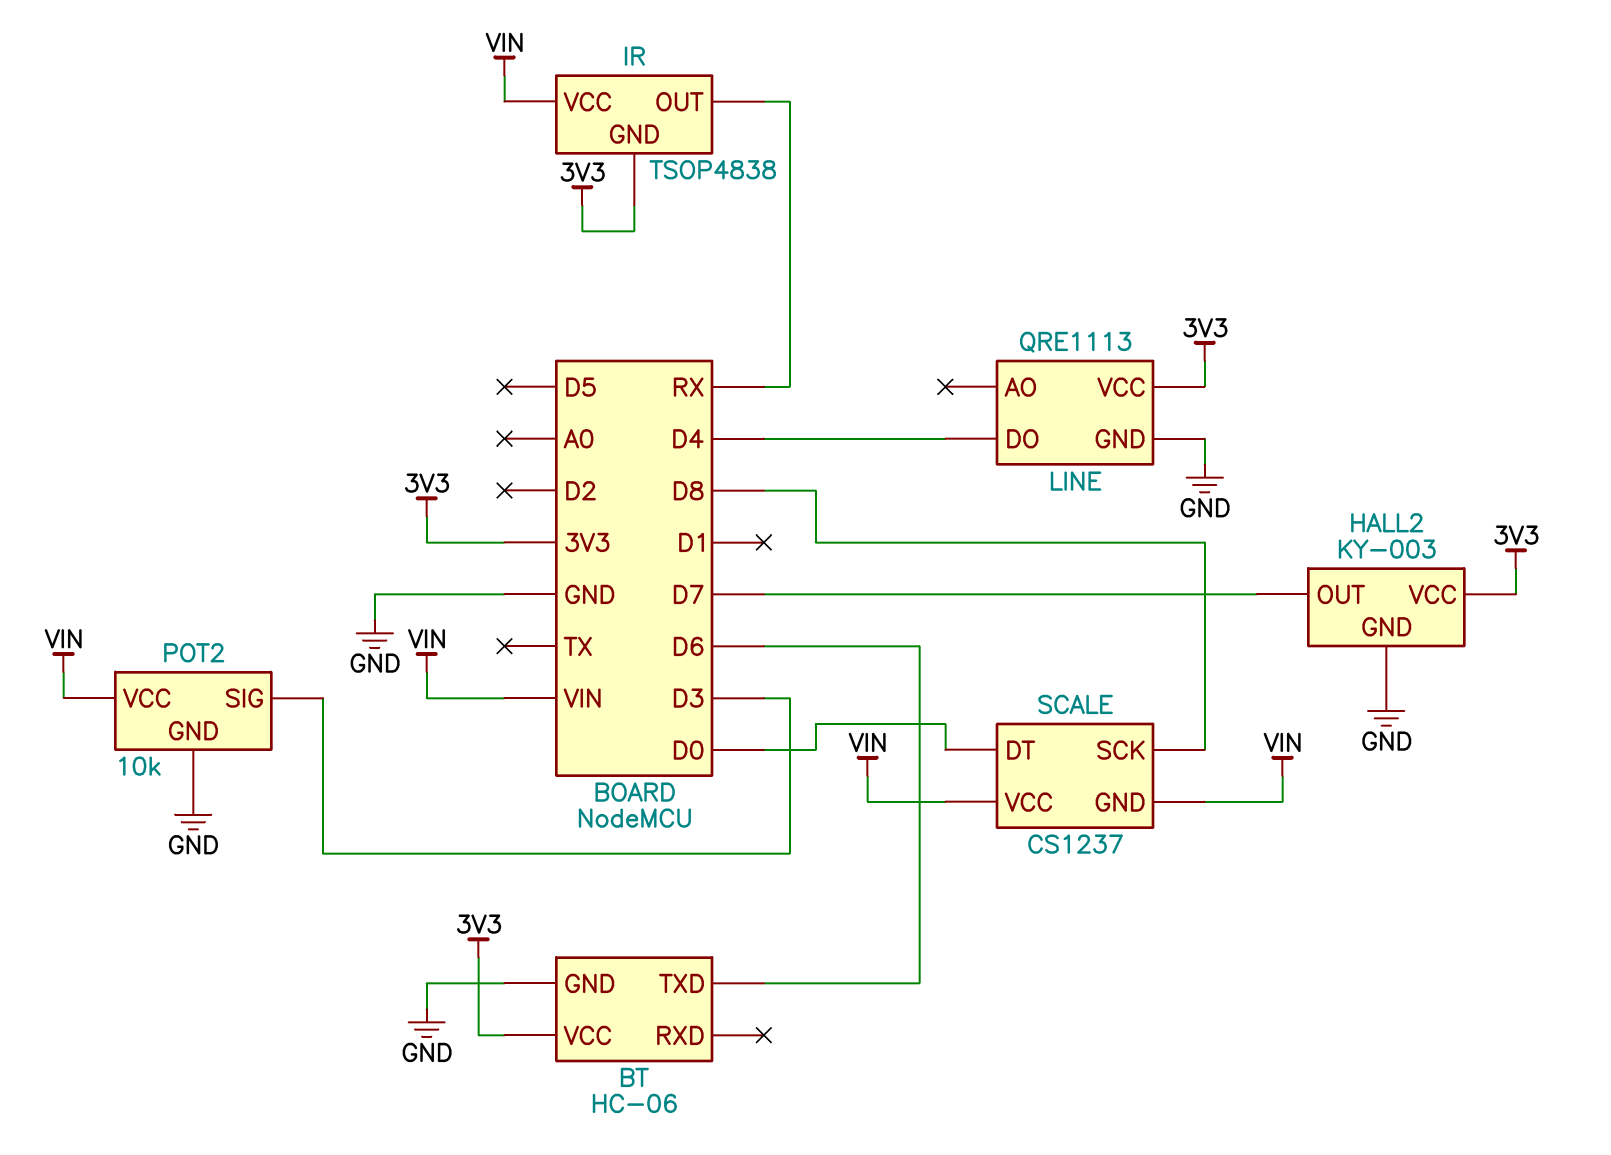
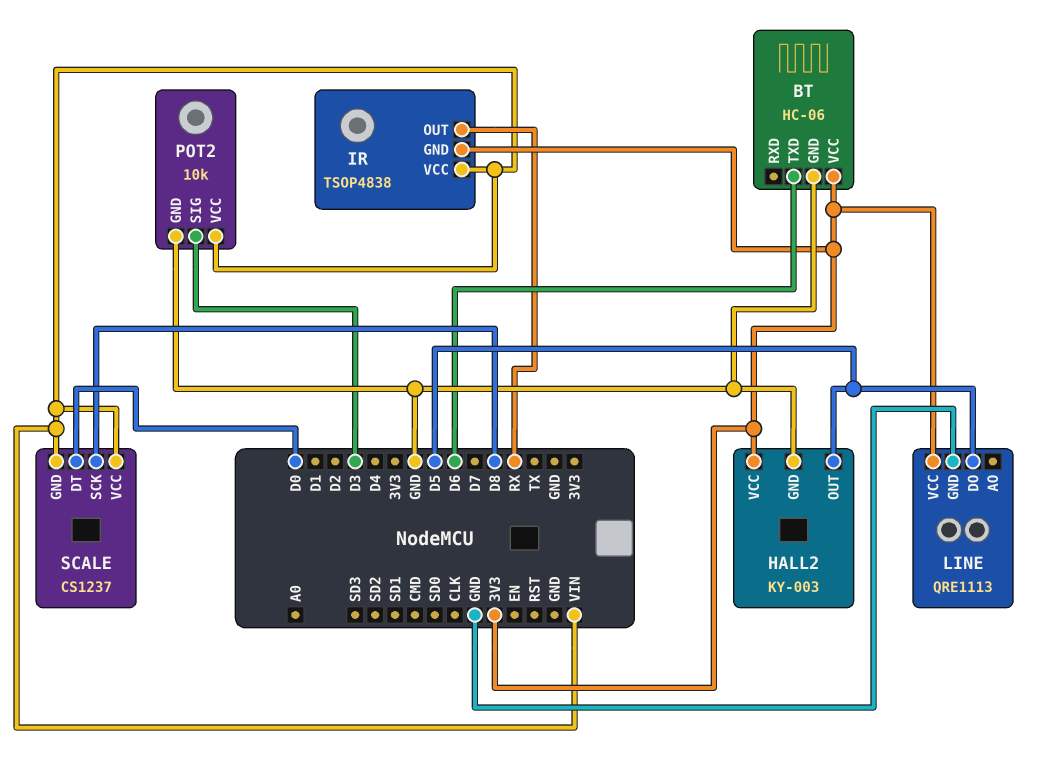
HALL2 pin OUT: D7 -> D5
LINE pin DO: D4 -> D5

